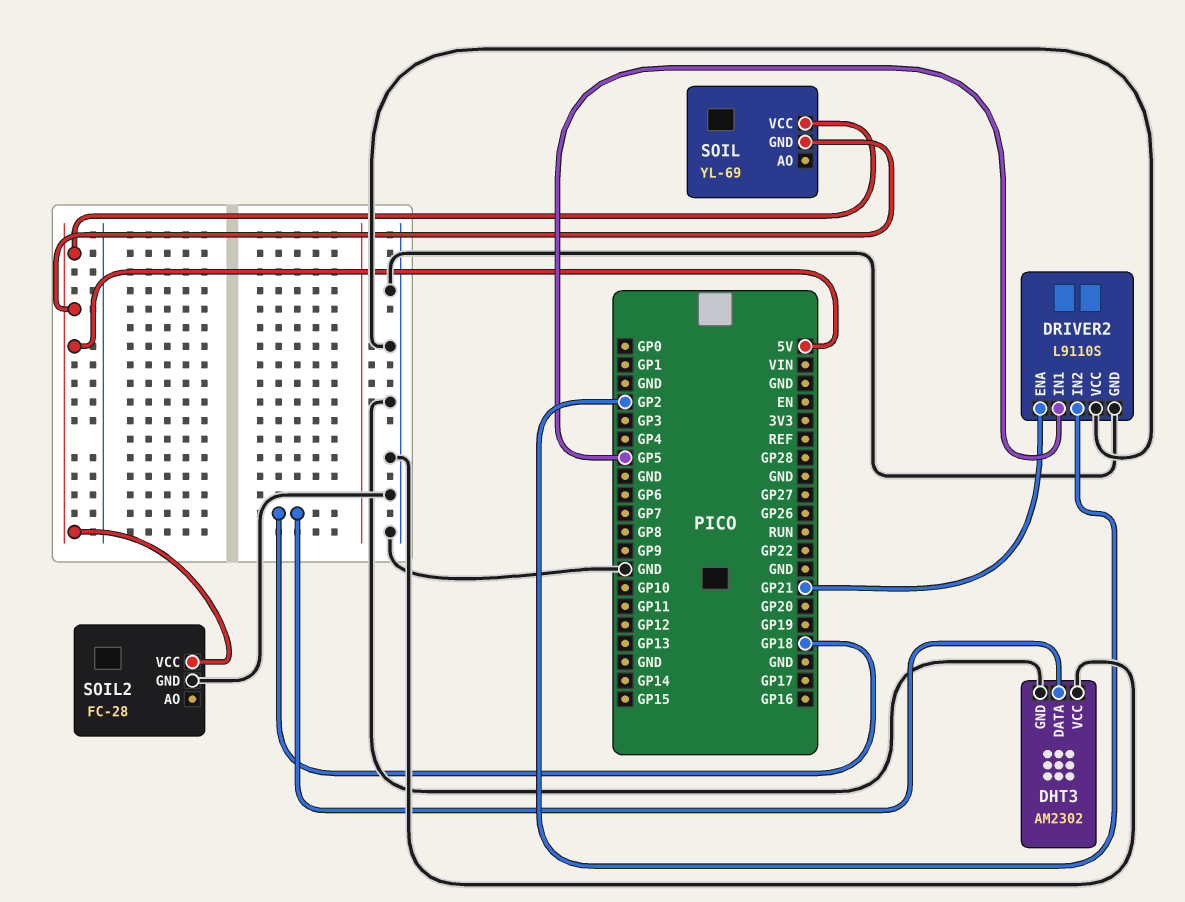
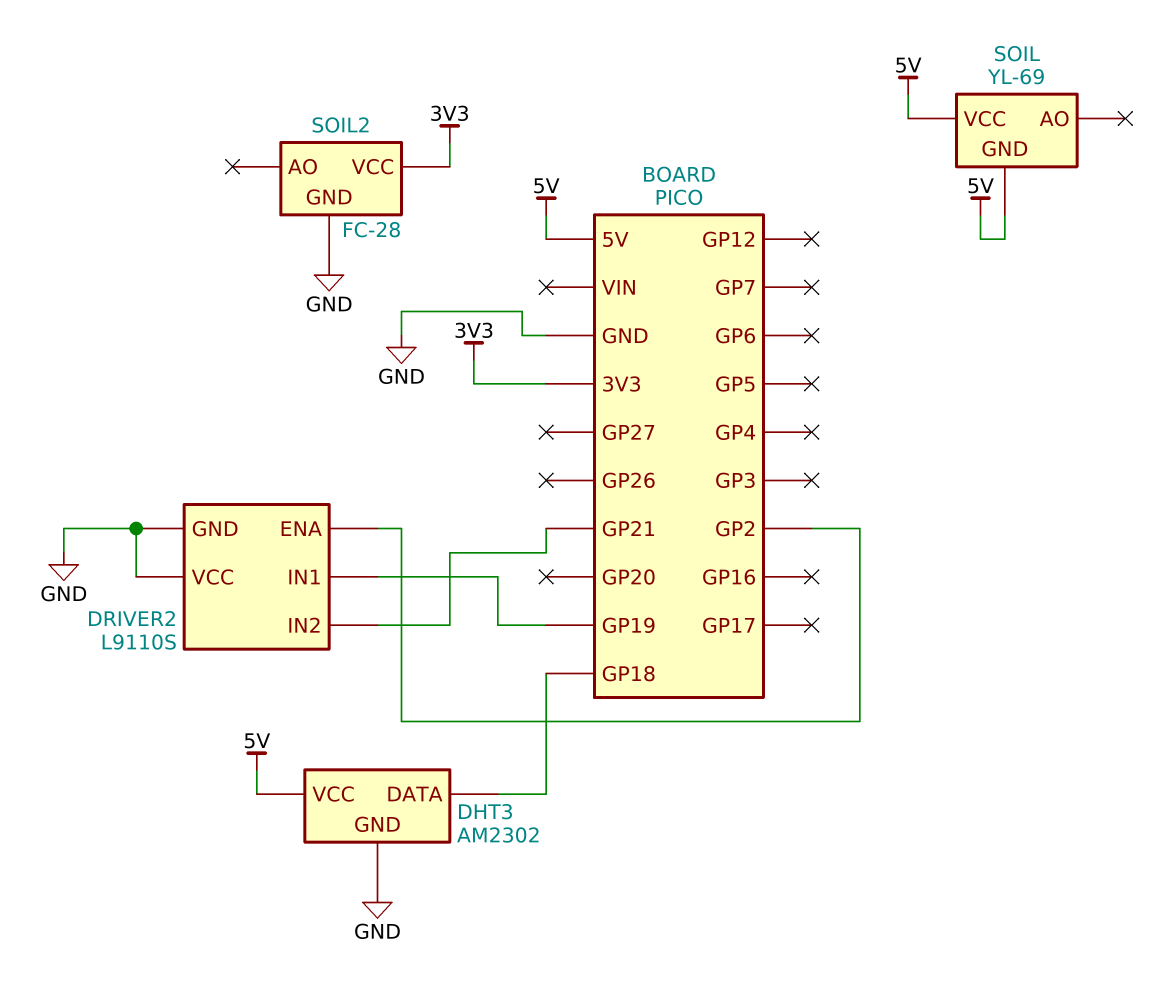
DHT3 pin VCC: GND -> 5V
DRIVER2 pin ENA: GP21 -> GP2
DRIVER2 pin IN1: GP5 -> GP19
DRIVER2 pin IN2: GP2 -> GP21
SOIL2 pin VCC: 5V -> 3V3

